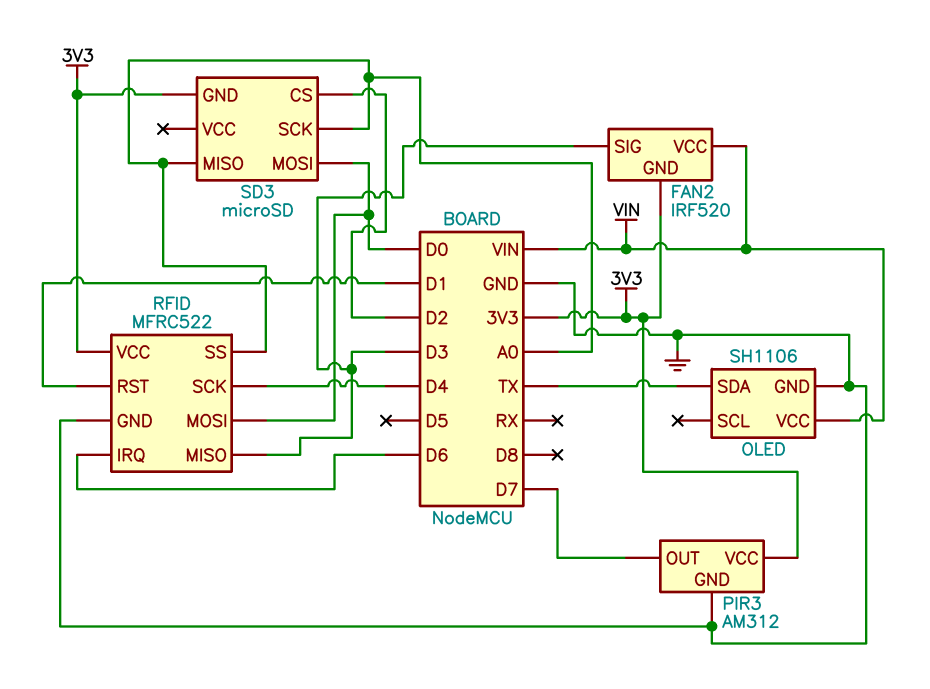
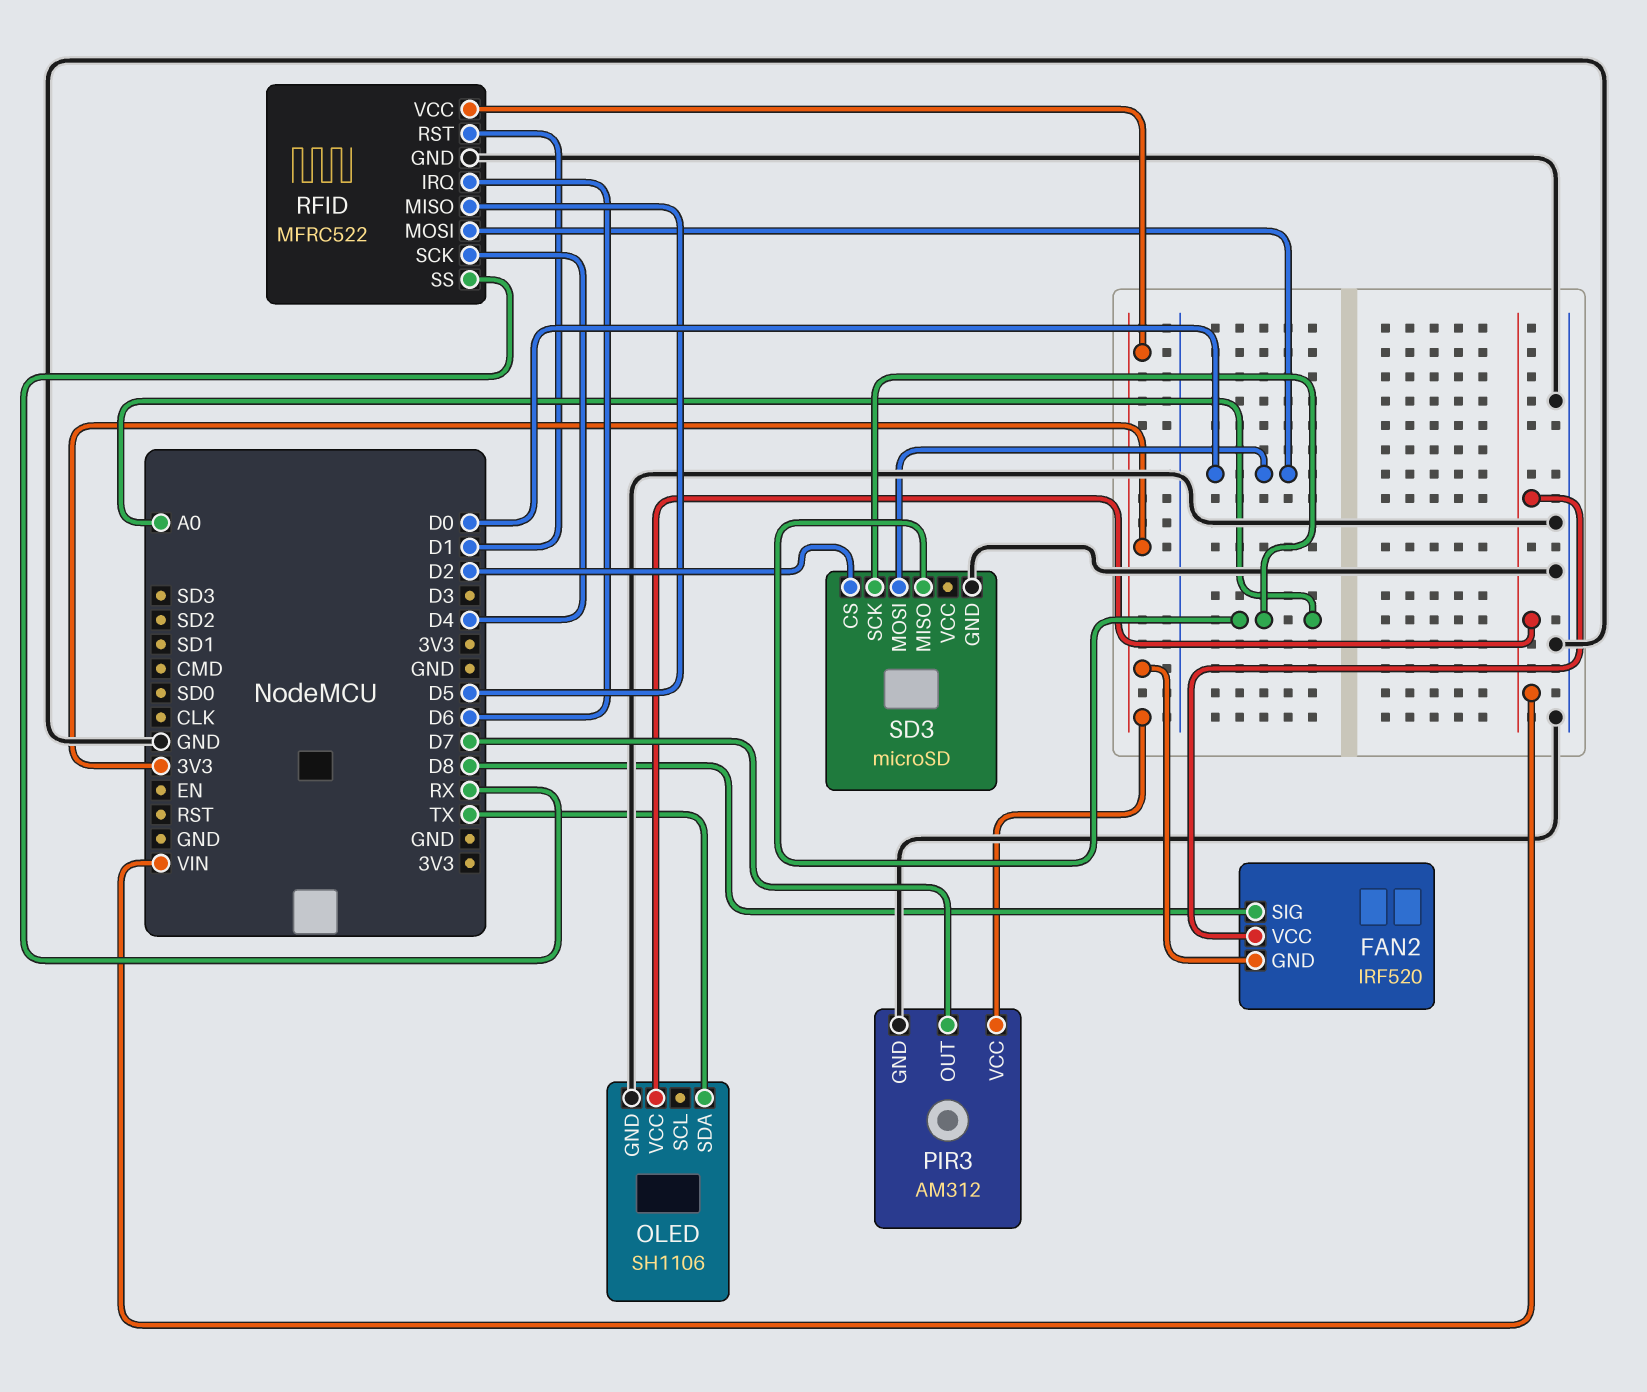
FAN2 pin SIG: D3 -> D8
RFID pin MISO: D3 -> D5
RFID pin SS: A0 -> RX
SD3 pin GND: 3V3 -> GND

